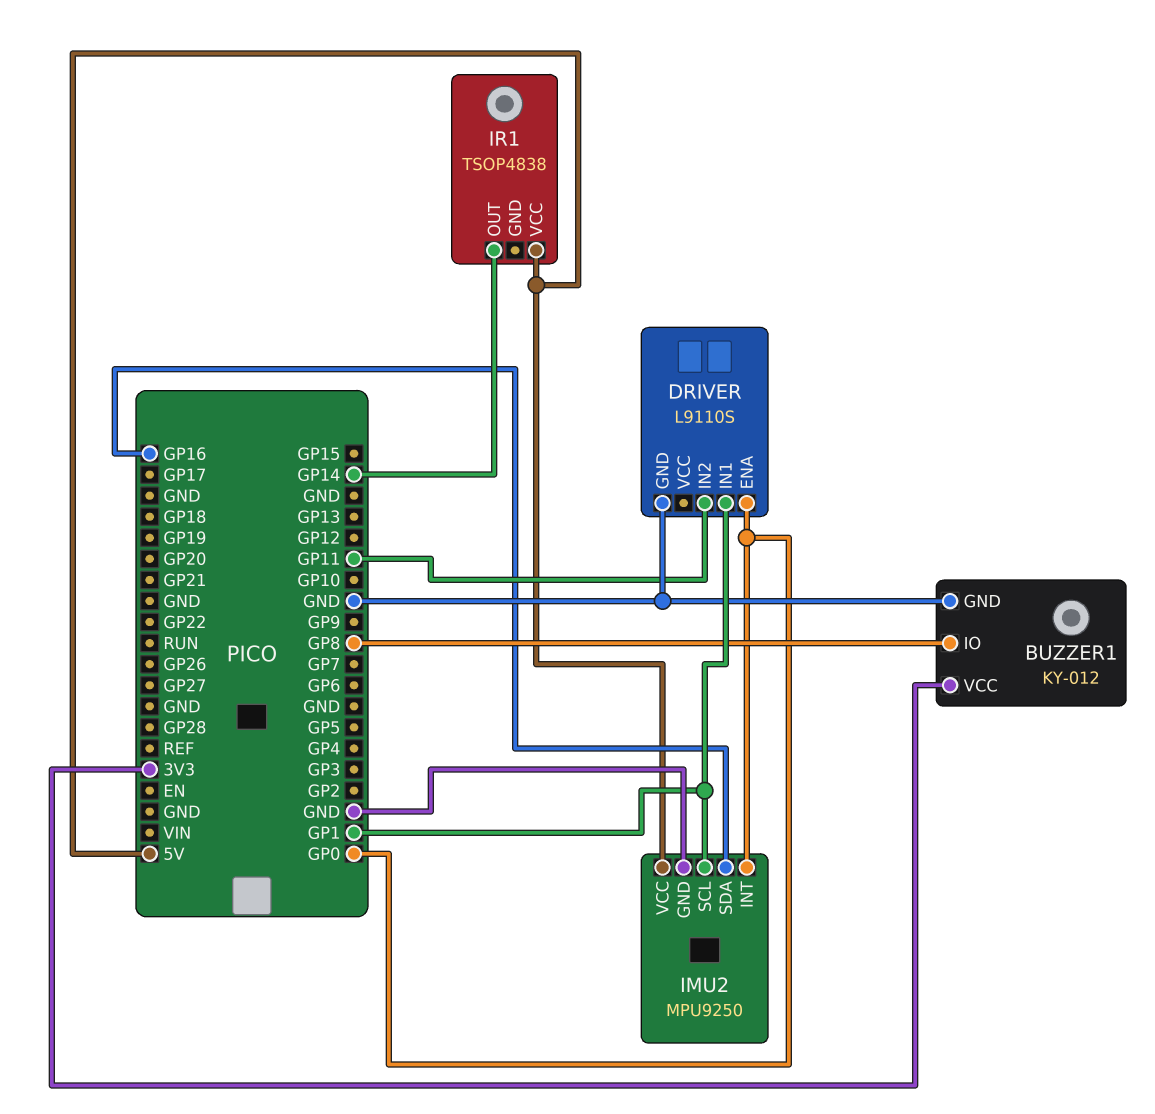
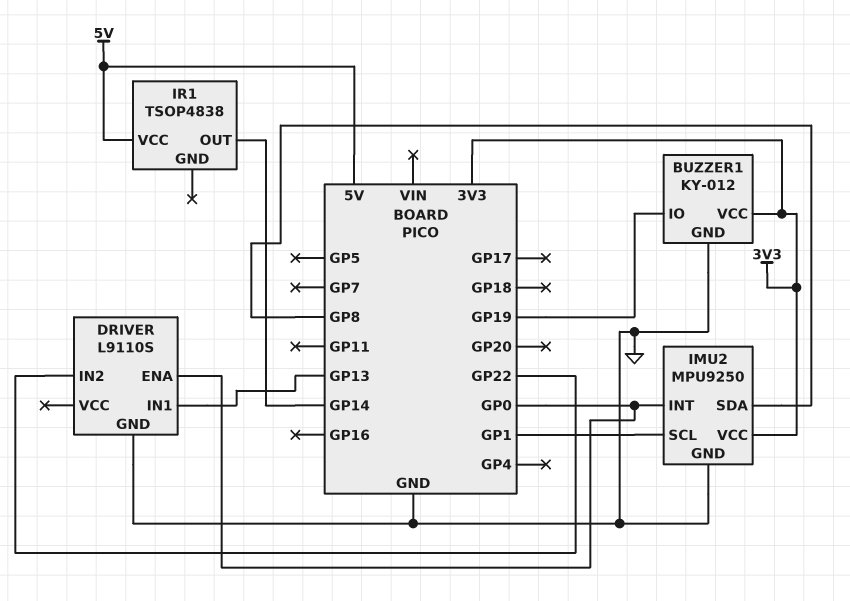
BUZZER1 pin IO: GP8 -> GP19
DRIVER pin IN1: GP1 -> GP13
DRIVER pin IN2: GP11 -> GP22
IMU2 pin SDA: GP16 -> GP8
IMU2 pin VCC: 5V -> 3V3

